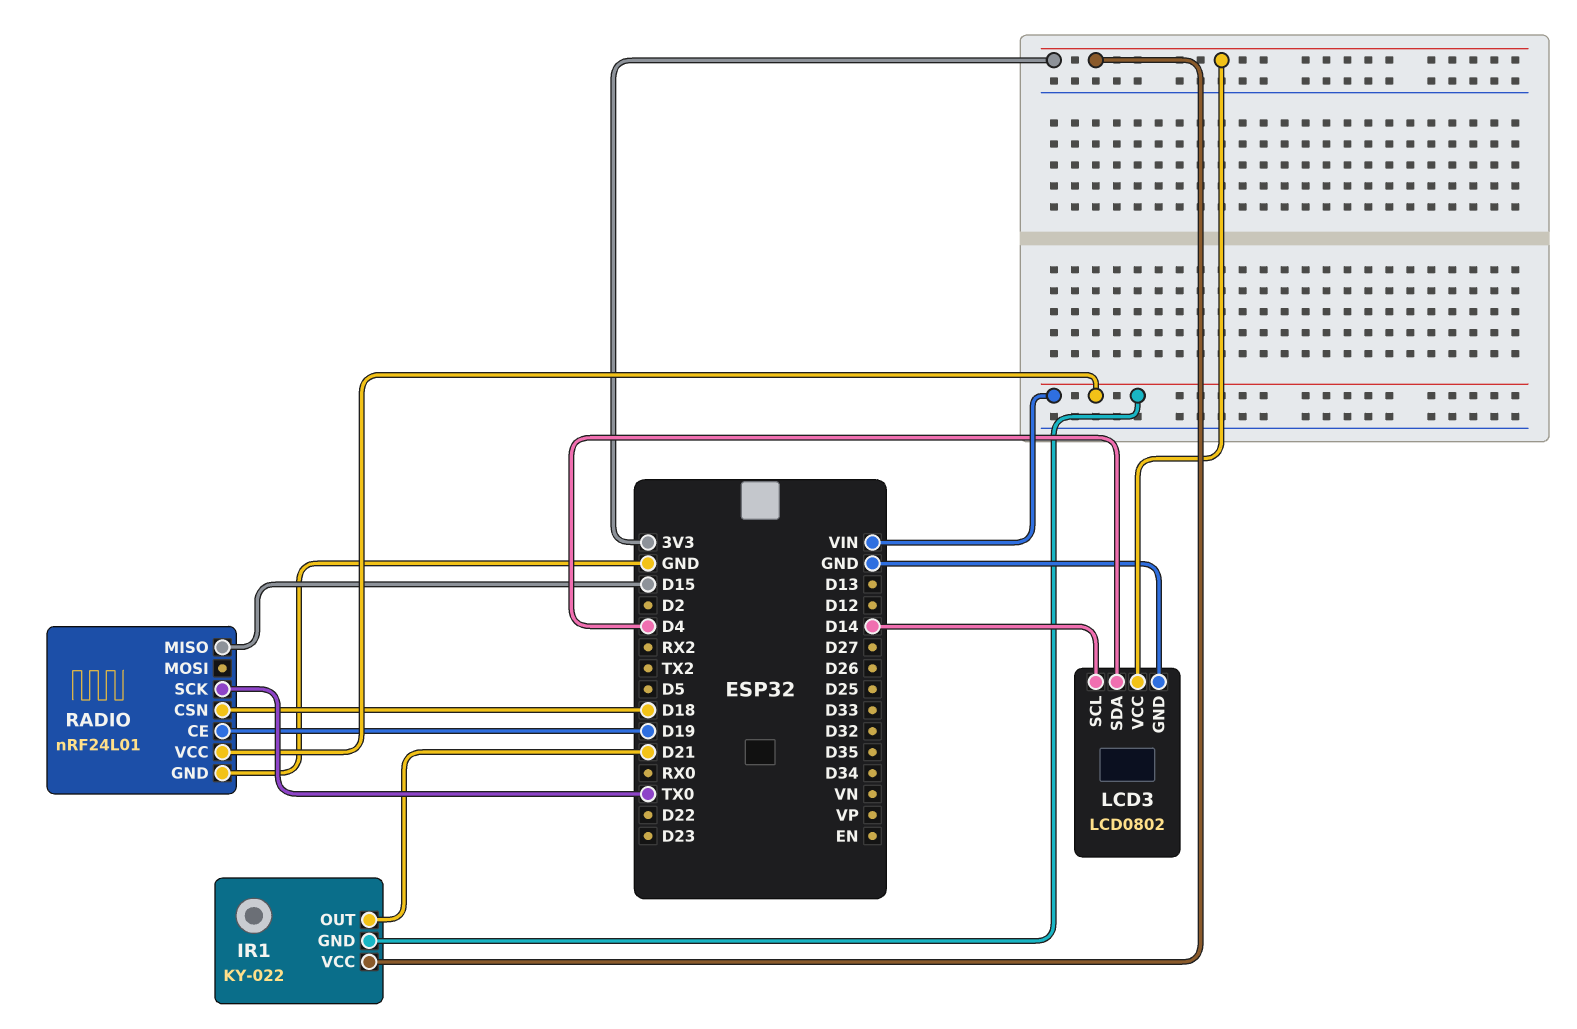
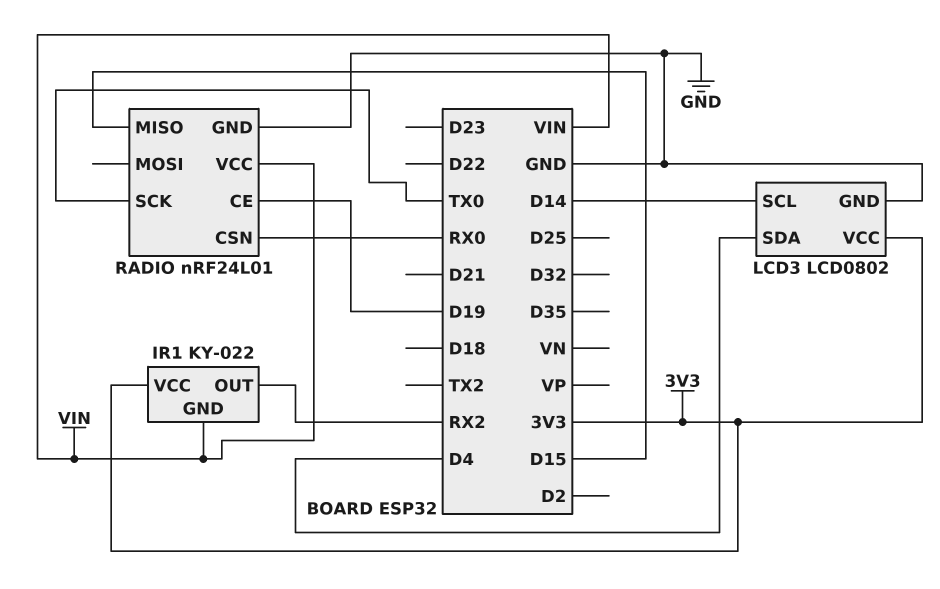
IR1 pin OUT: D21 -> RX2
RADIO pin CSN: D18 -> RX0

